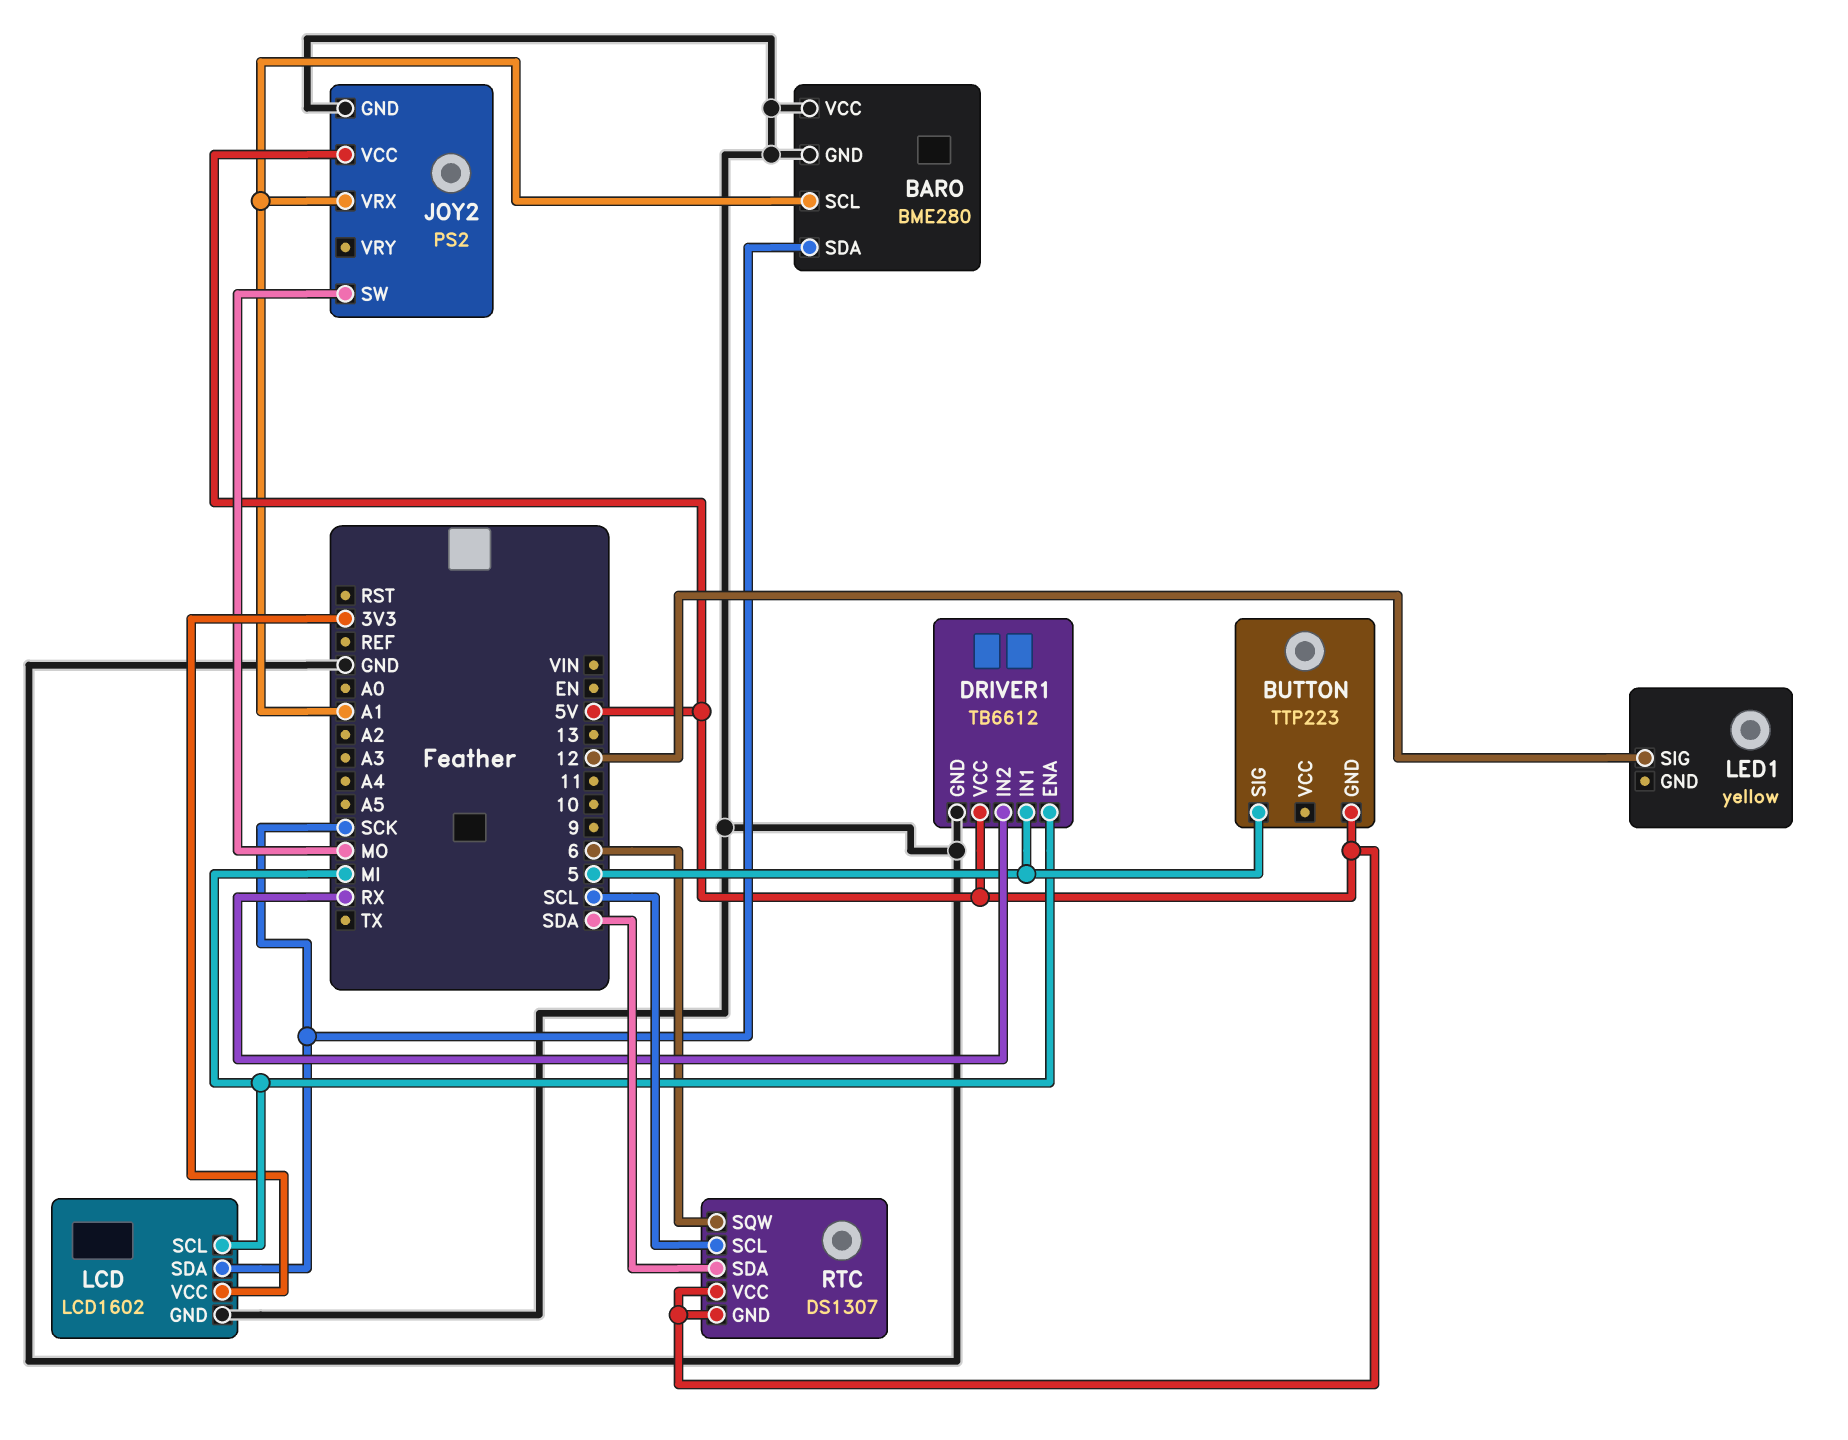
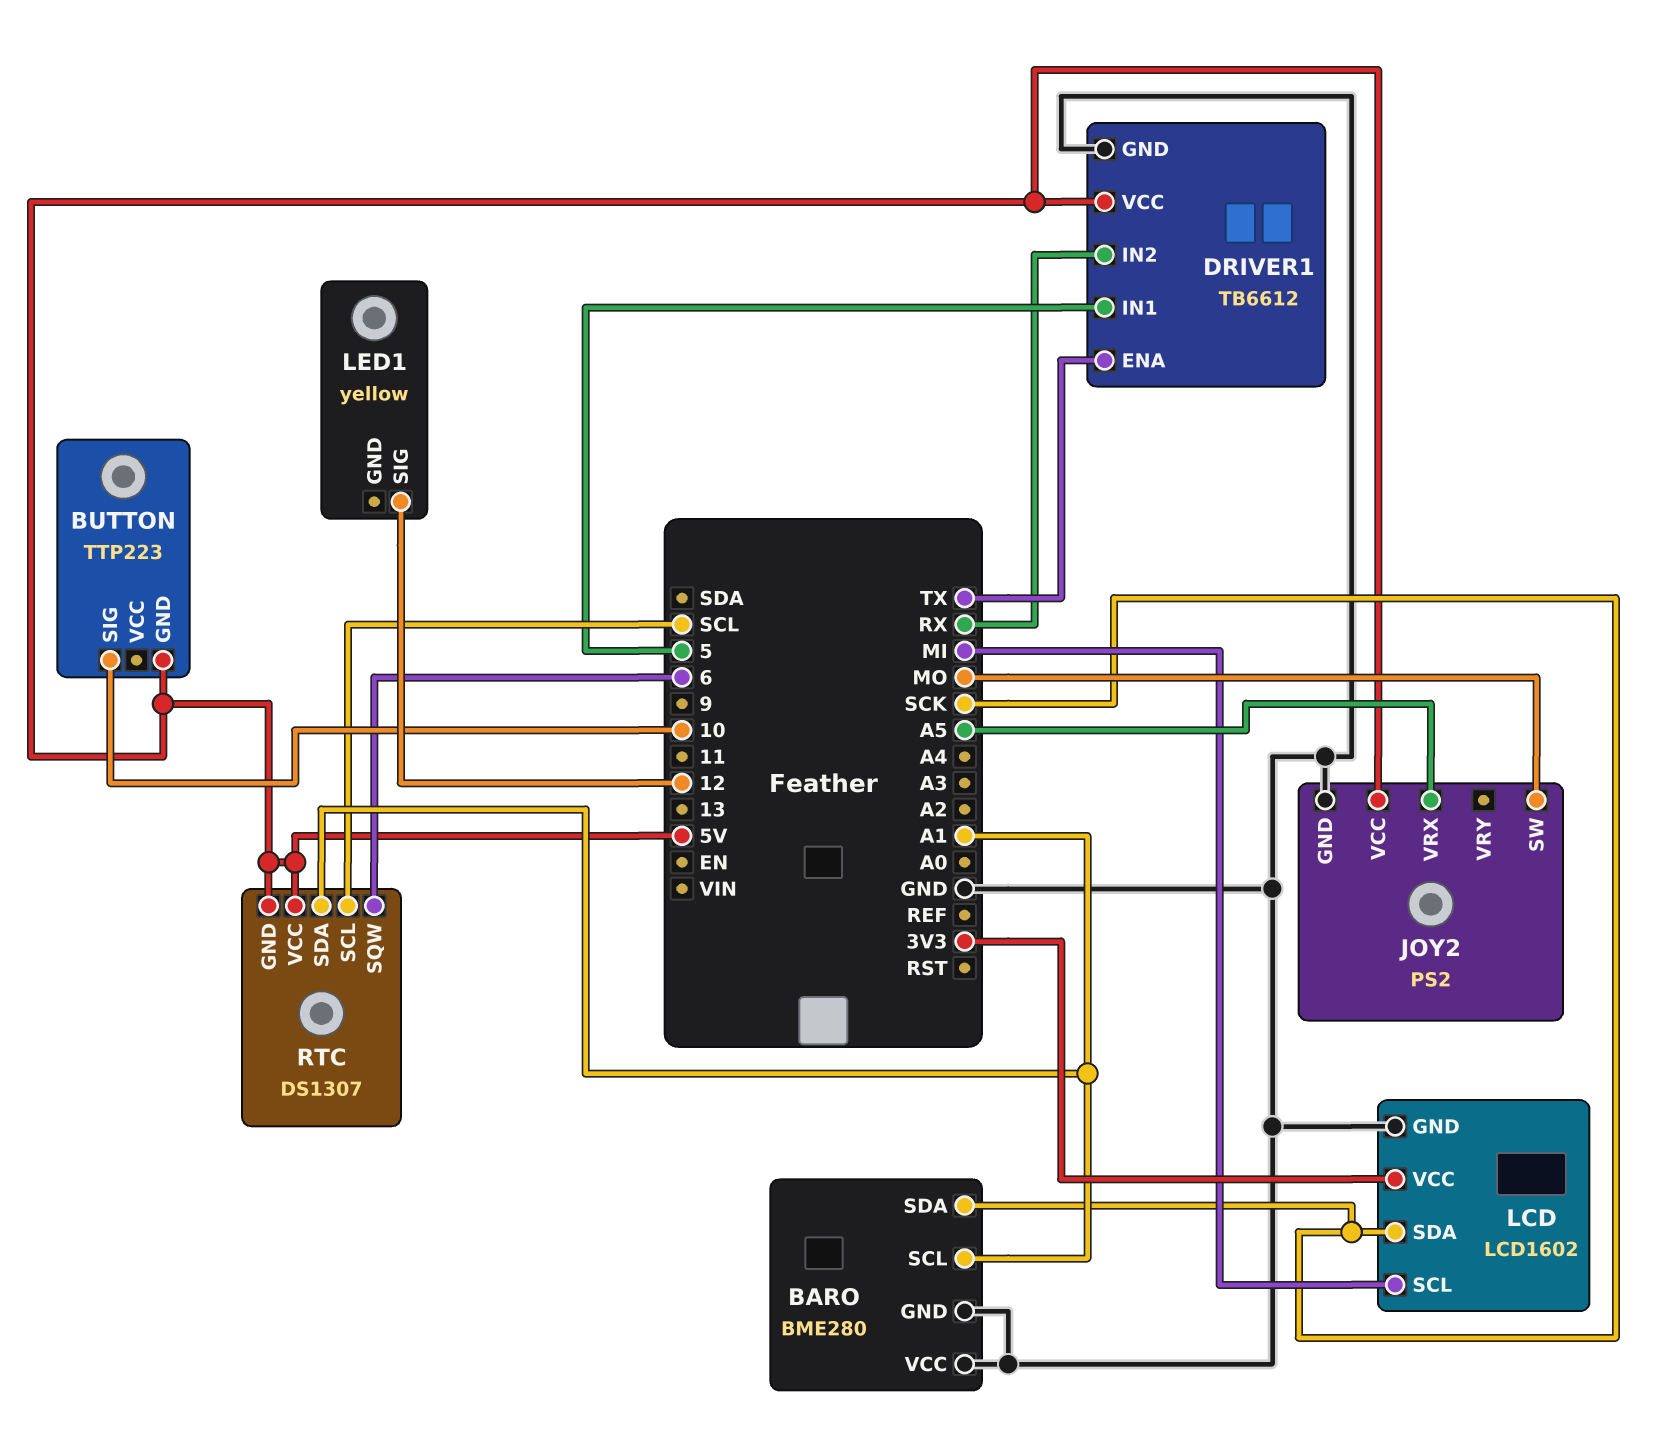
BUTTON pin SIG: 5 -> 10
DRIVER1 pin ENA: MI -> TX
JOY2 pin VRX: A1 -> A5
RTC pin SDA: SDA -> A1

